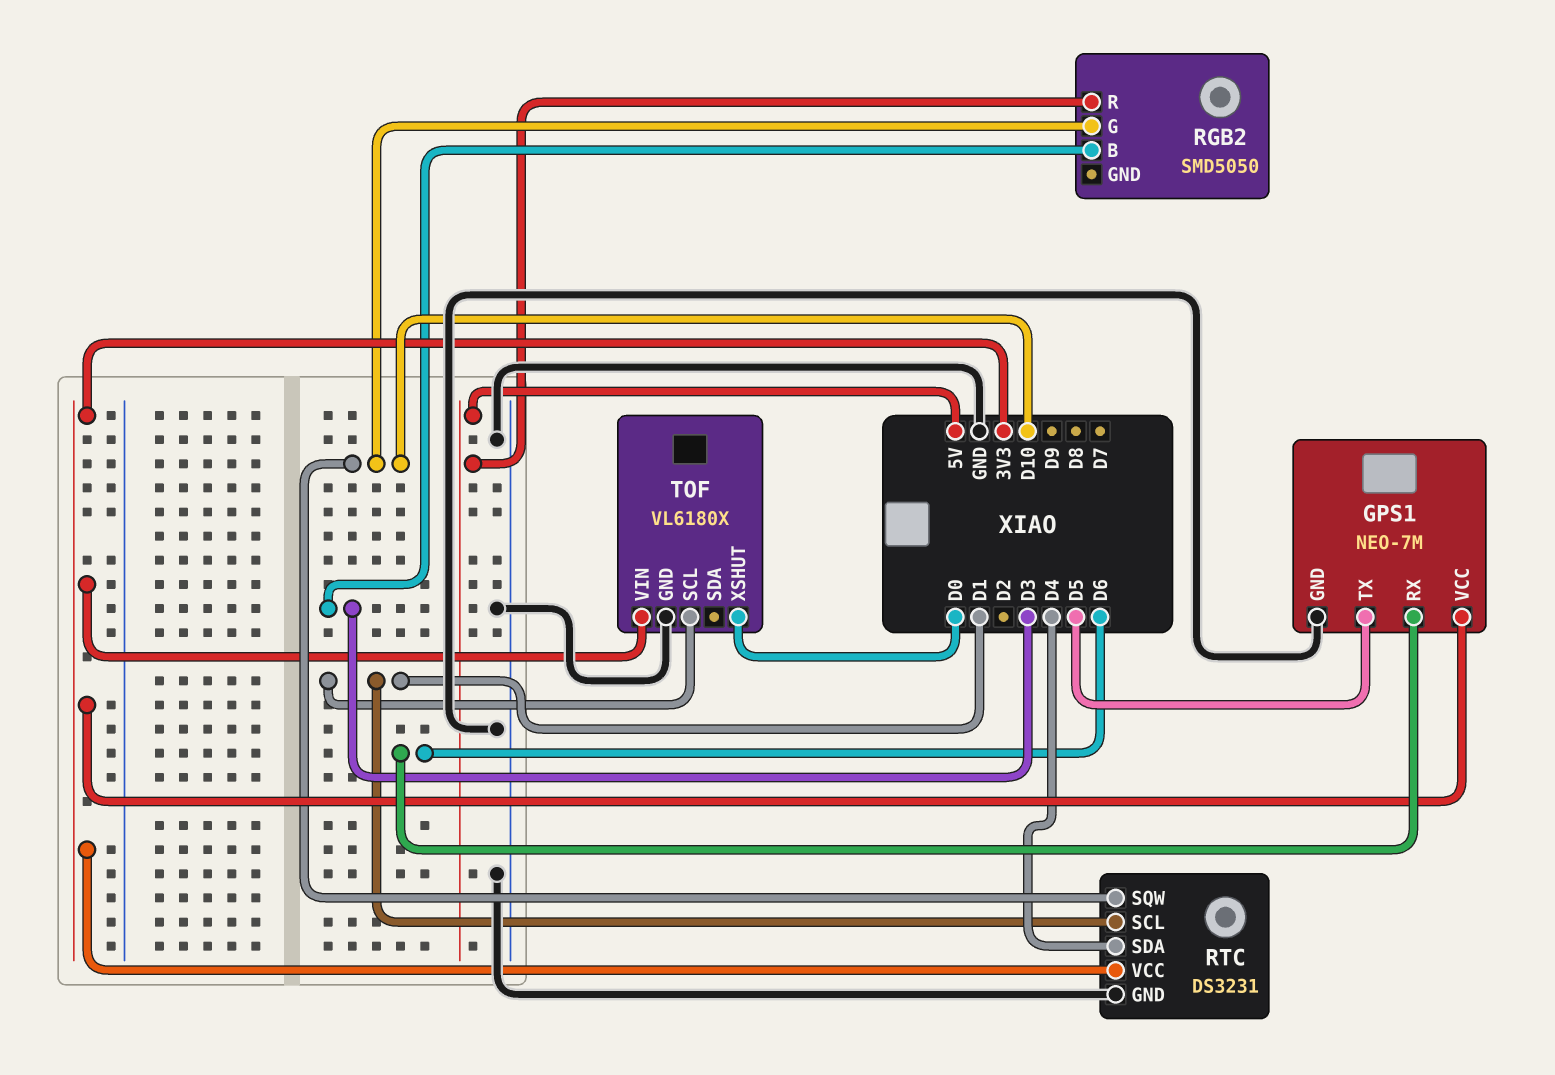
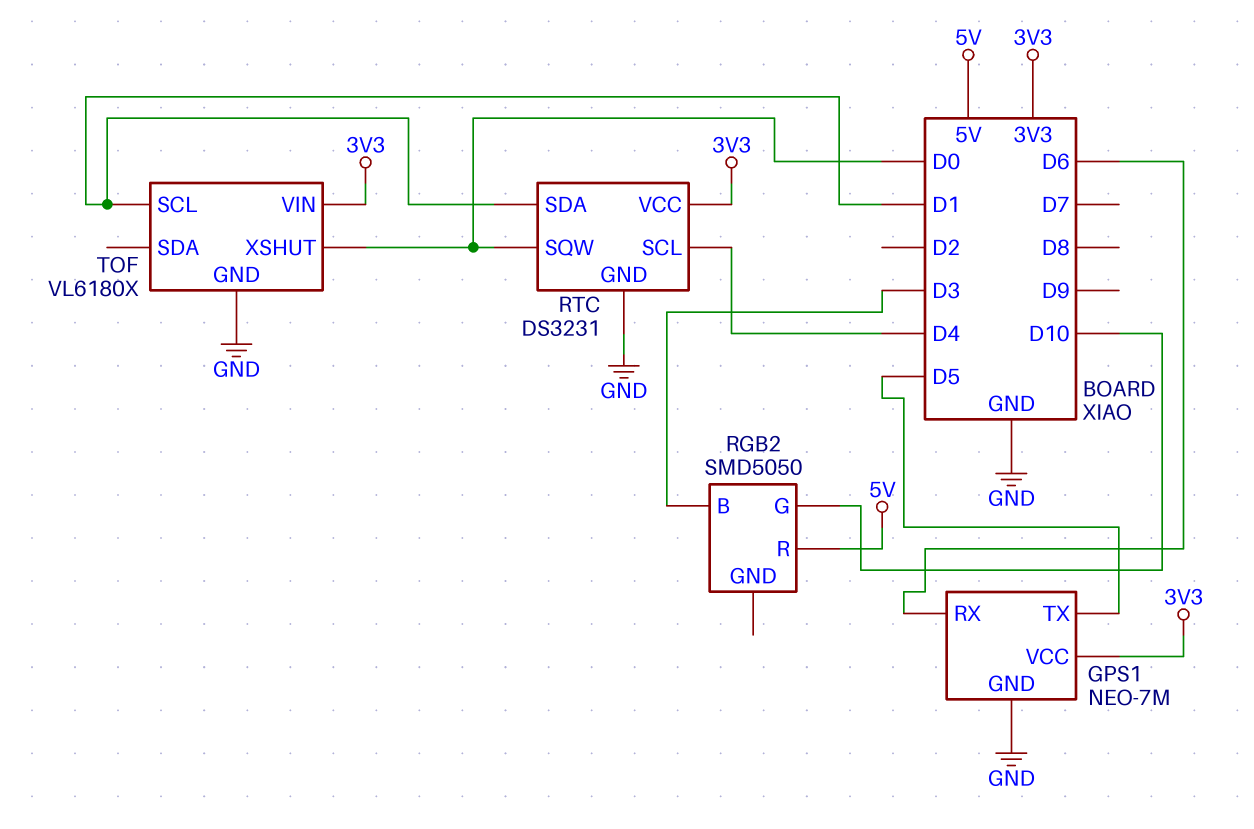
RTC pin SCL: D1 -> D4
RTC pin SDA: D4 -> D1
RTC pin SQW: D10 -> D0

